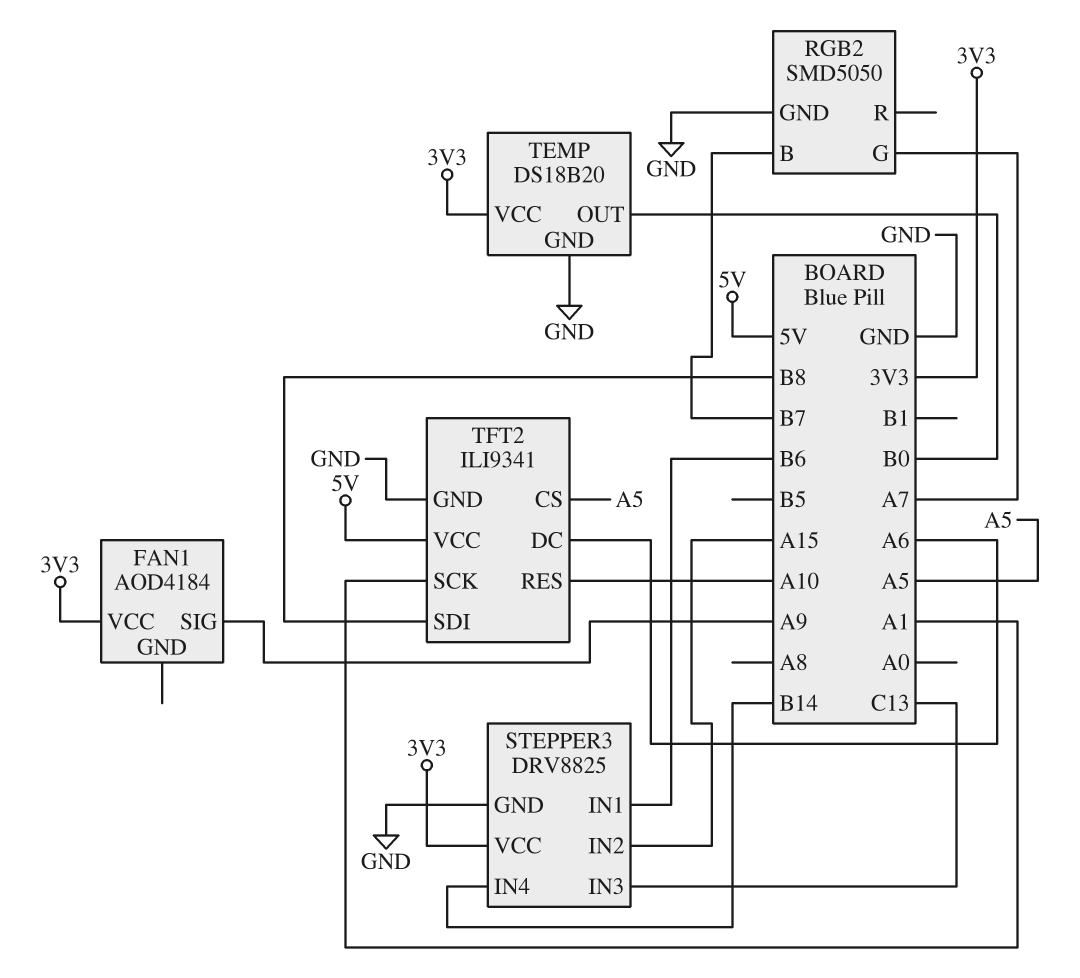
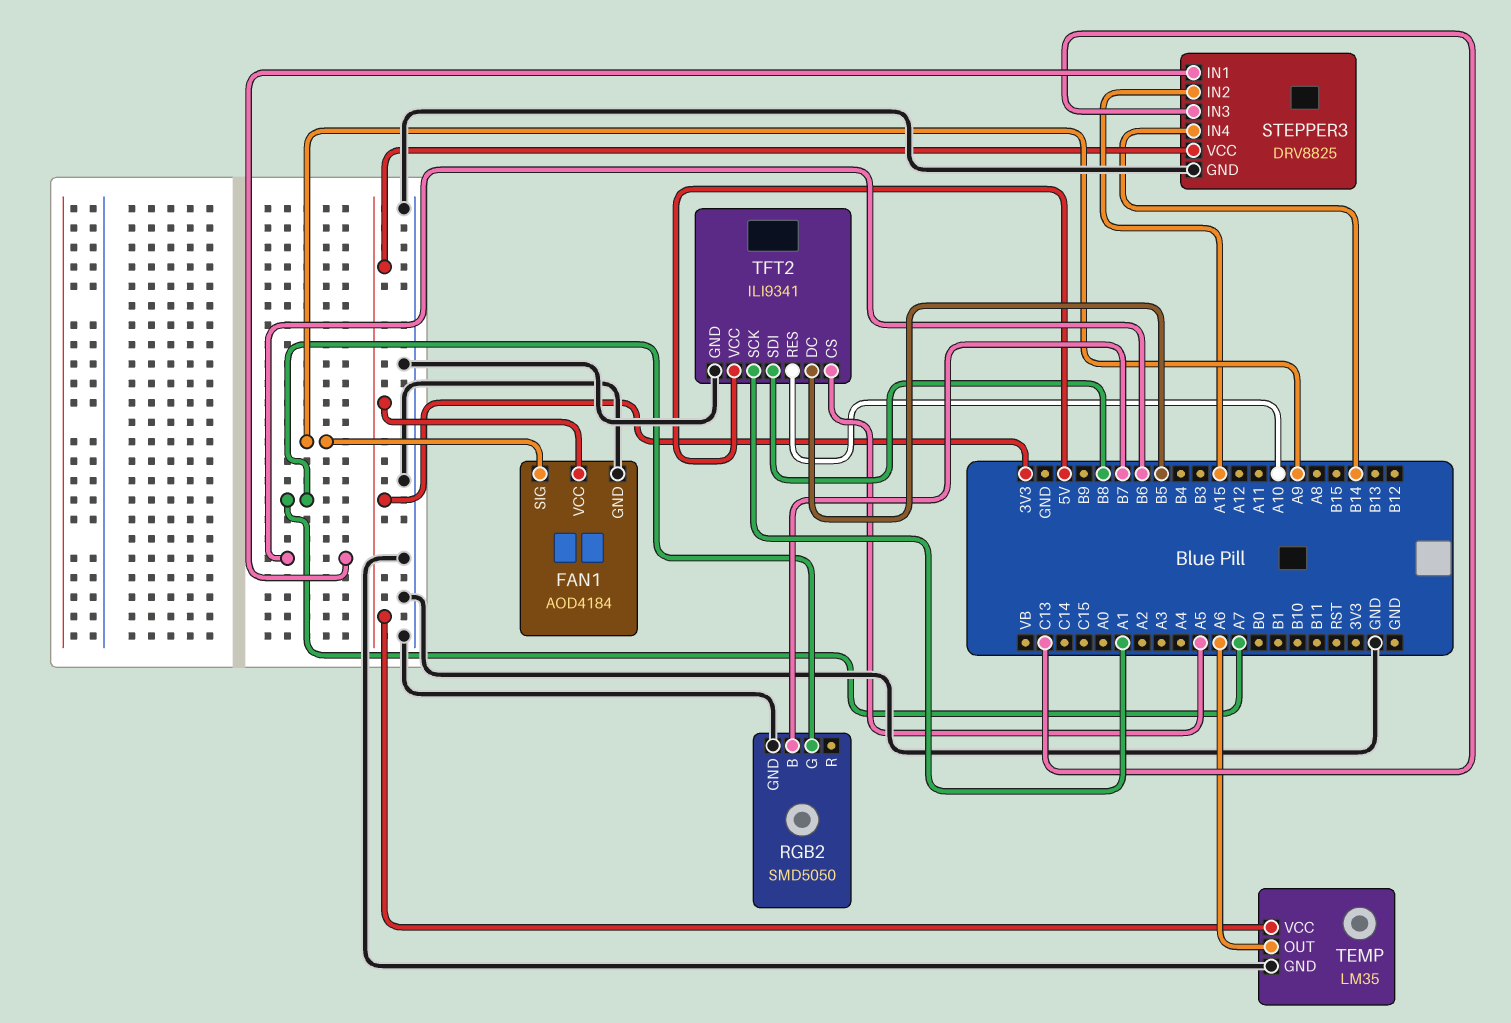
FAN1 pin GND: none -> GND
TEMP: DS18B20 -> LM35
TEMP pin OUT: B0 -> A6
TFT2 pin DC: A6 -> B5

